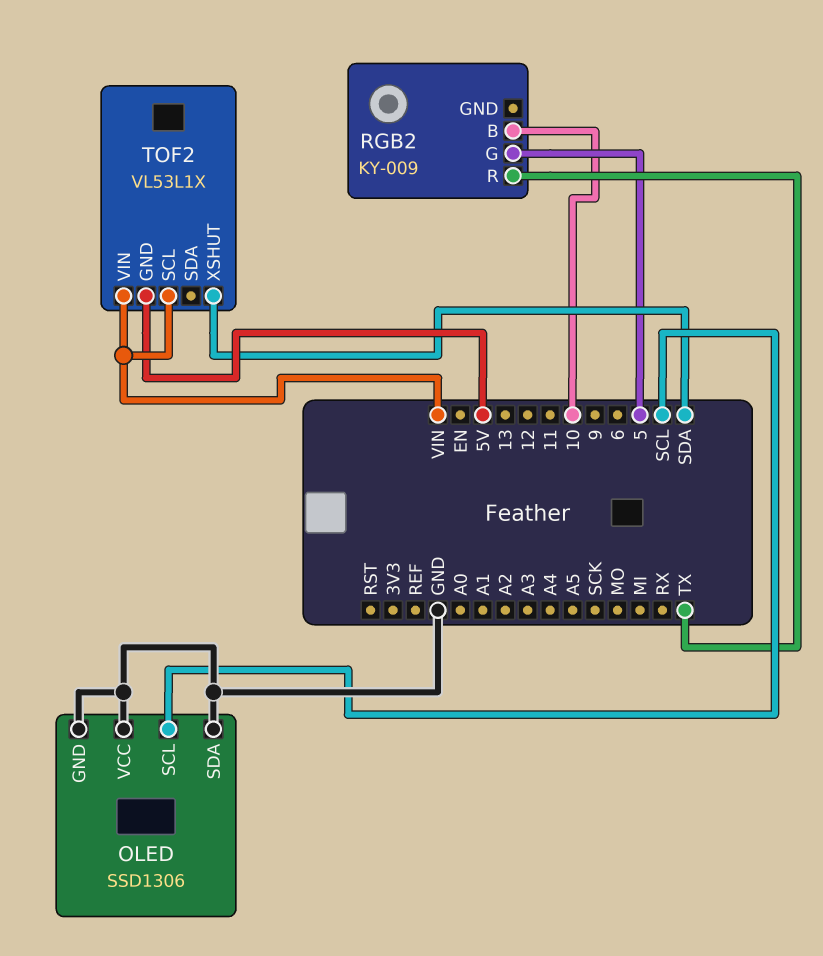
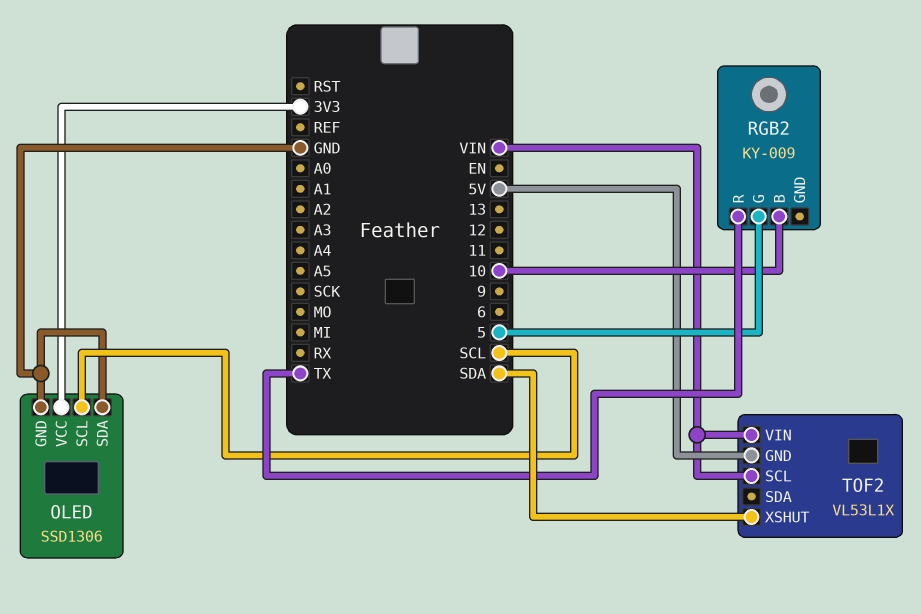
OLED pin VCC: GND -> 3V3

